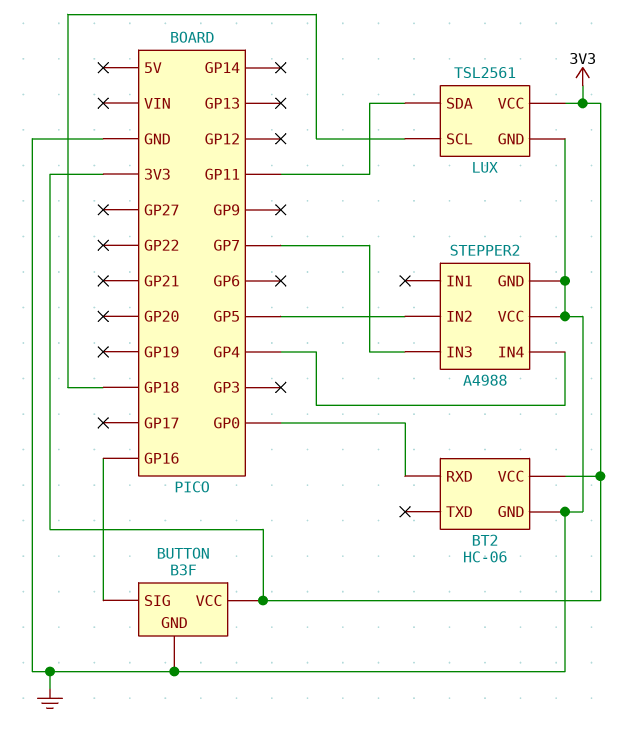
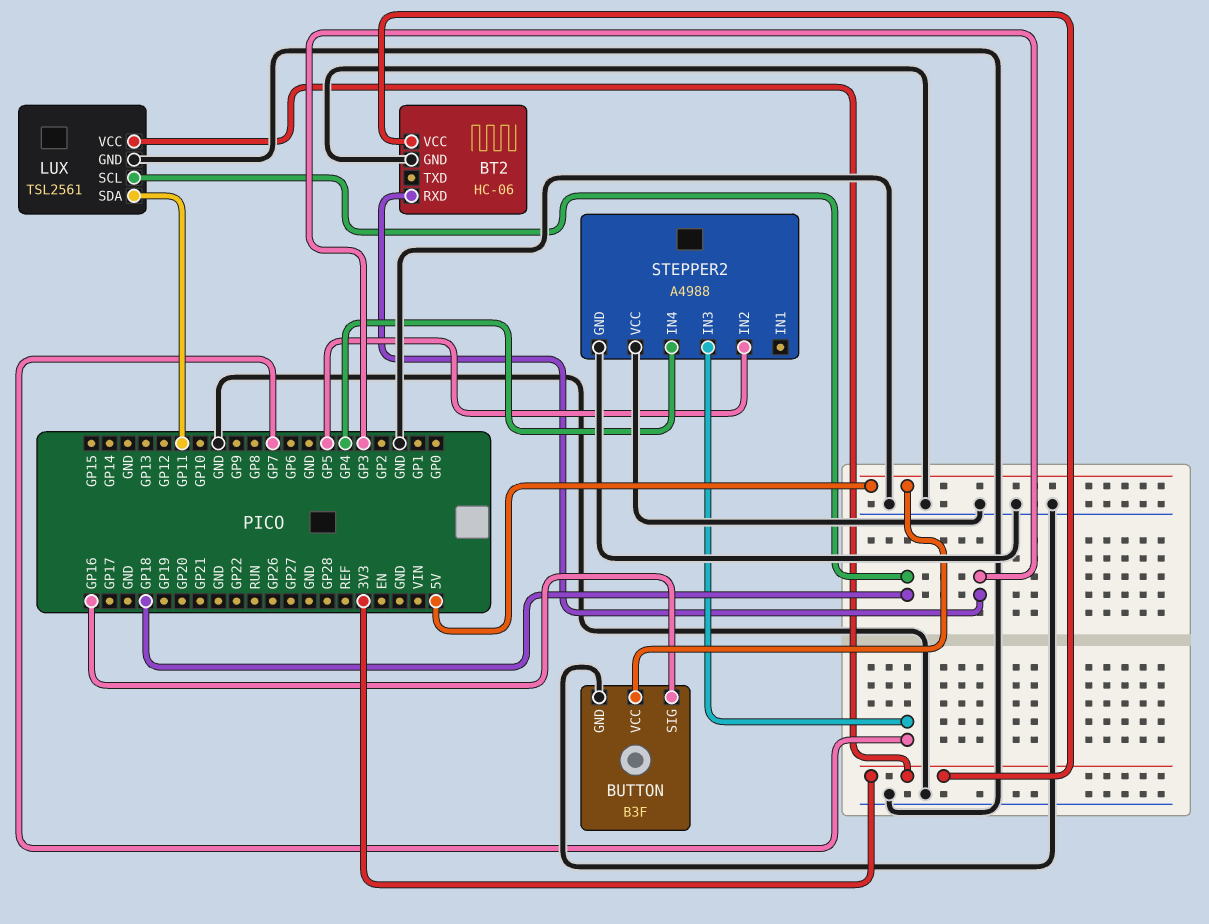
BT2 pin RXD: GP0 -> GP3
BUTTON pin VCC: 3V3 -> 5V

